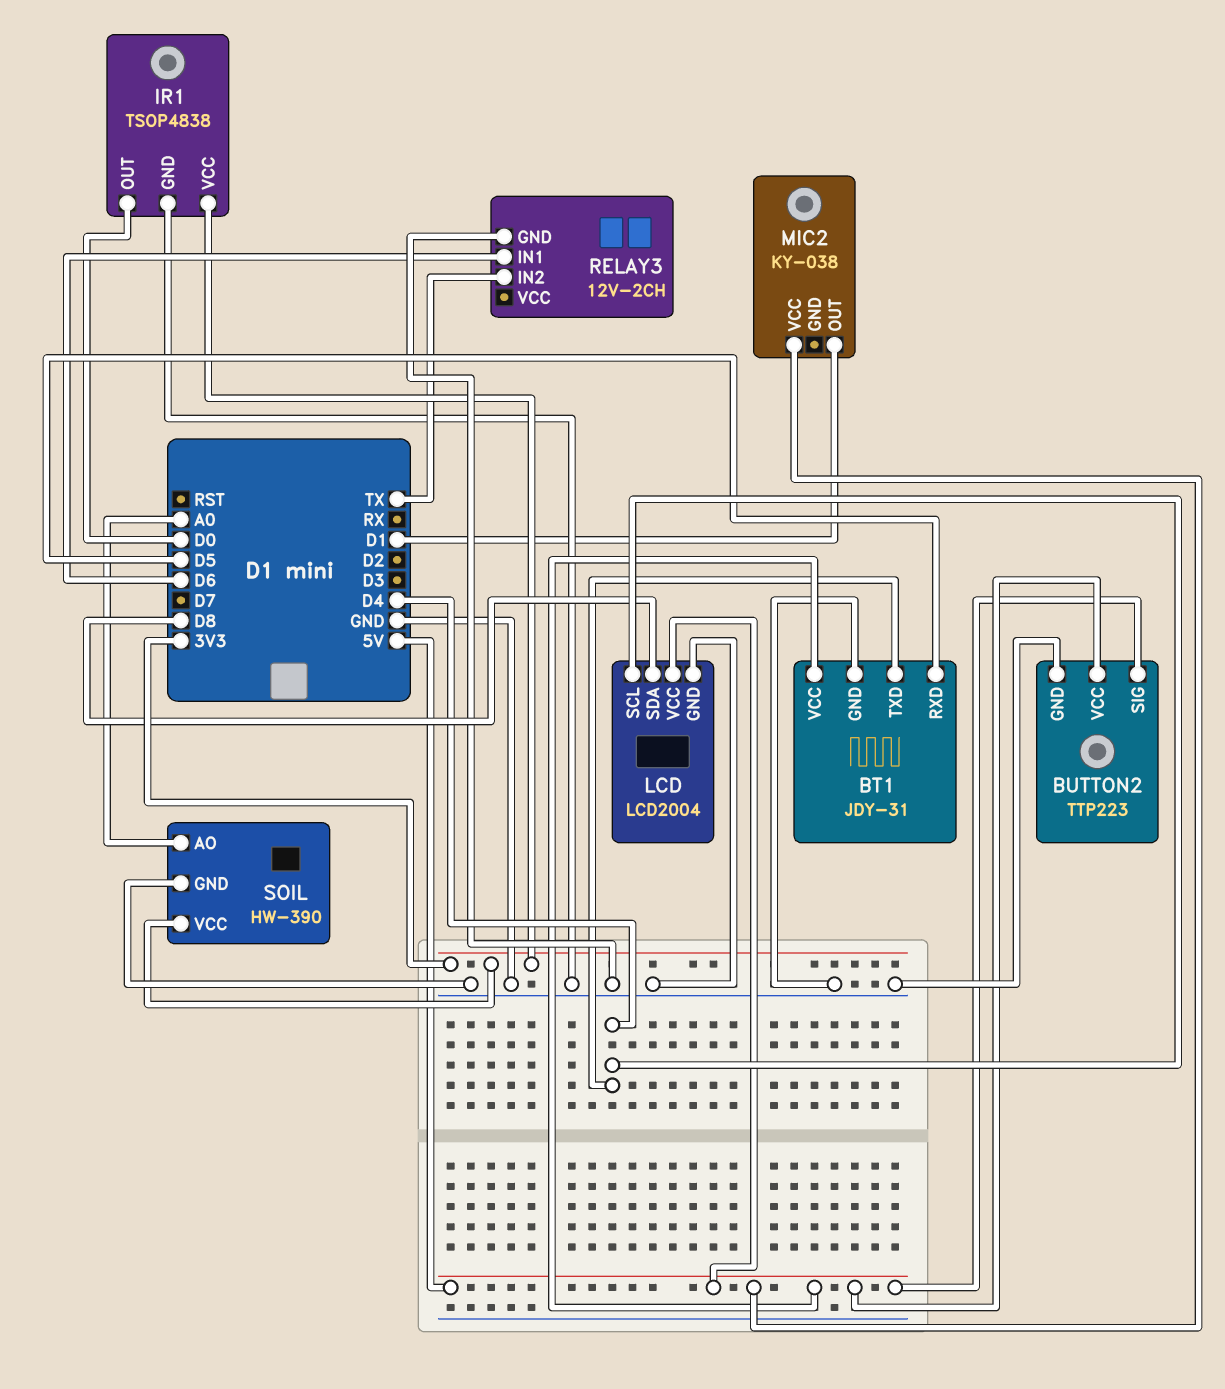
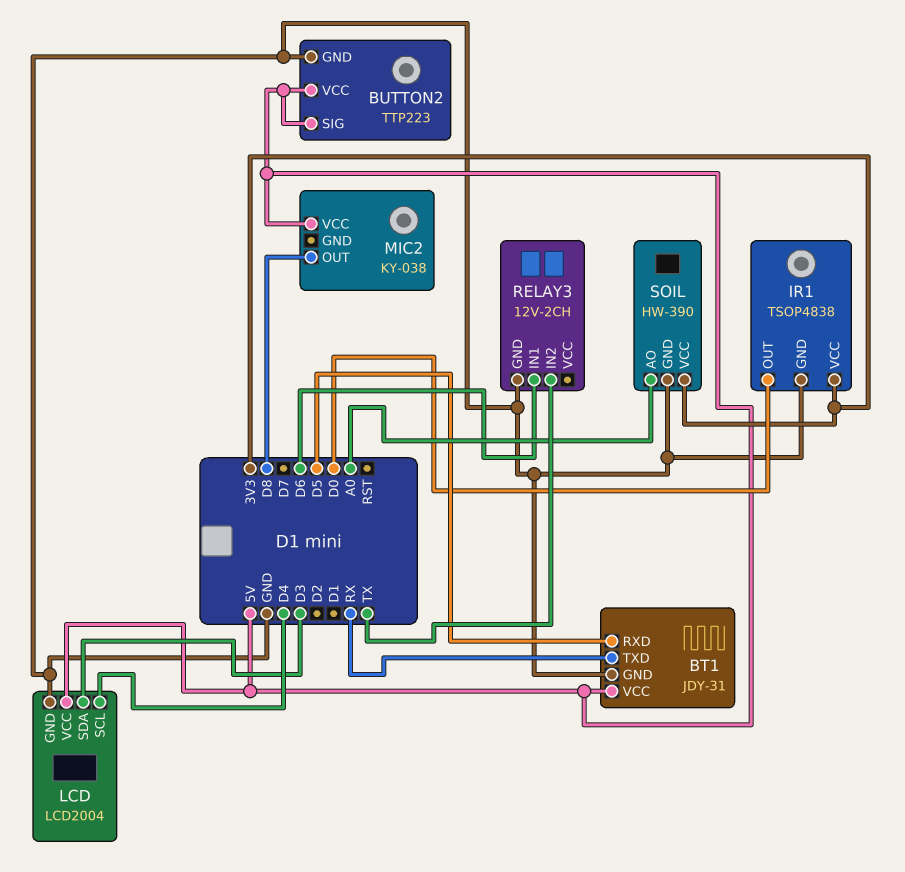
BT1 pin TXD: D4 -> RX
LCD pin SDA: D8 -> D3
MIC2 pin OUT: D1 -> D8

